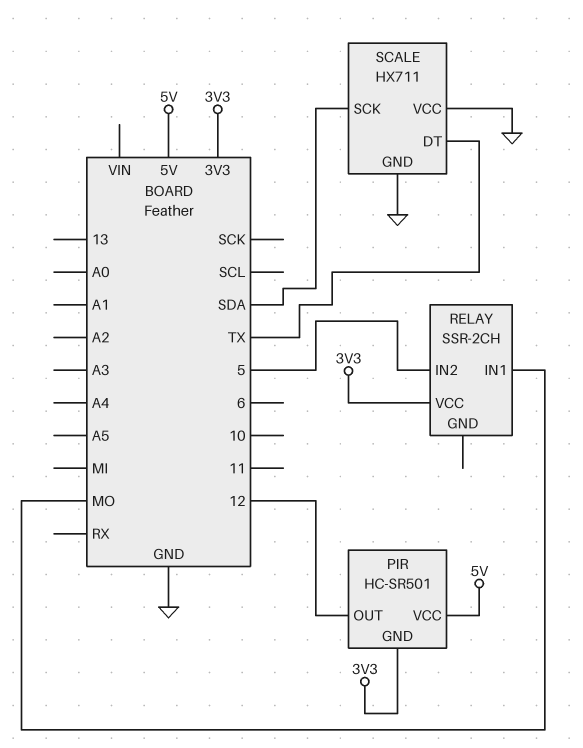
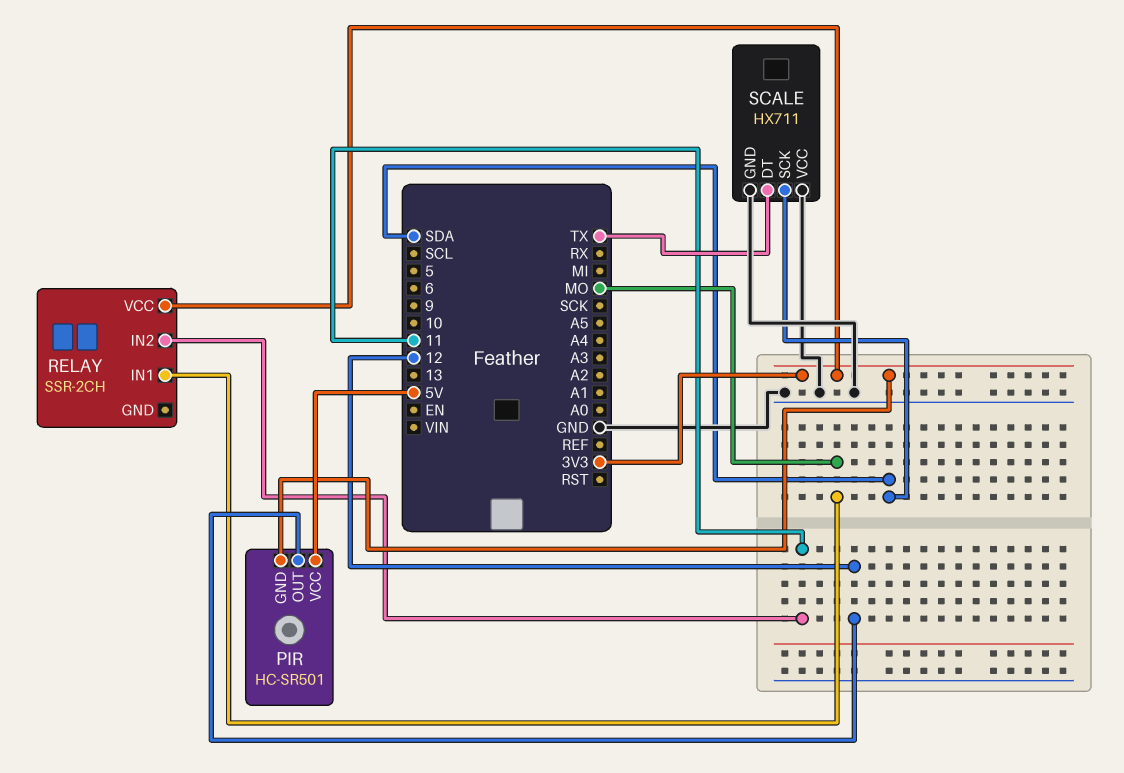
RELAY pin IN2: 5 -> 11

